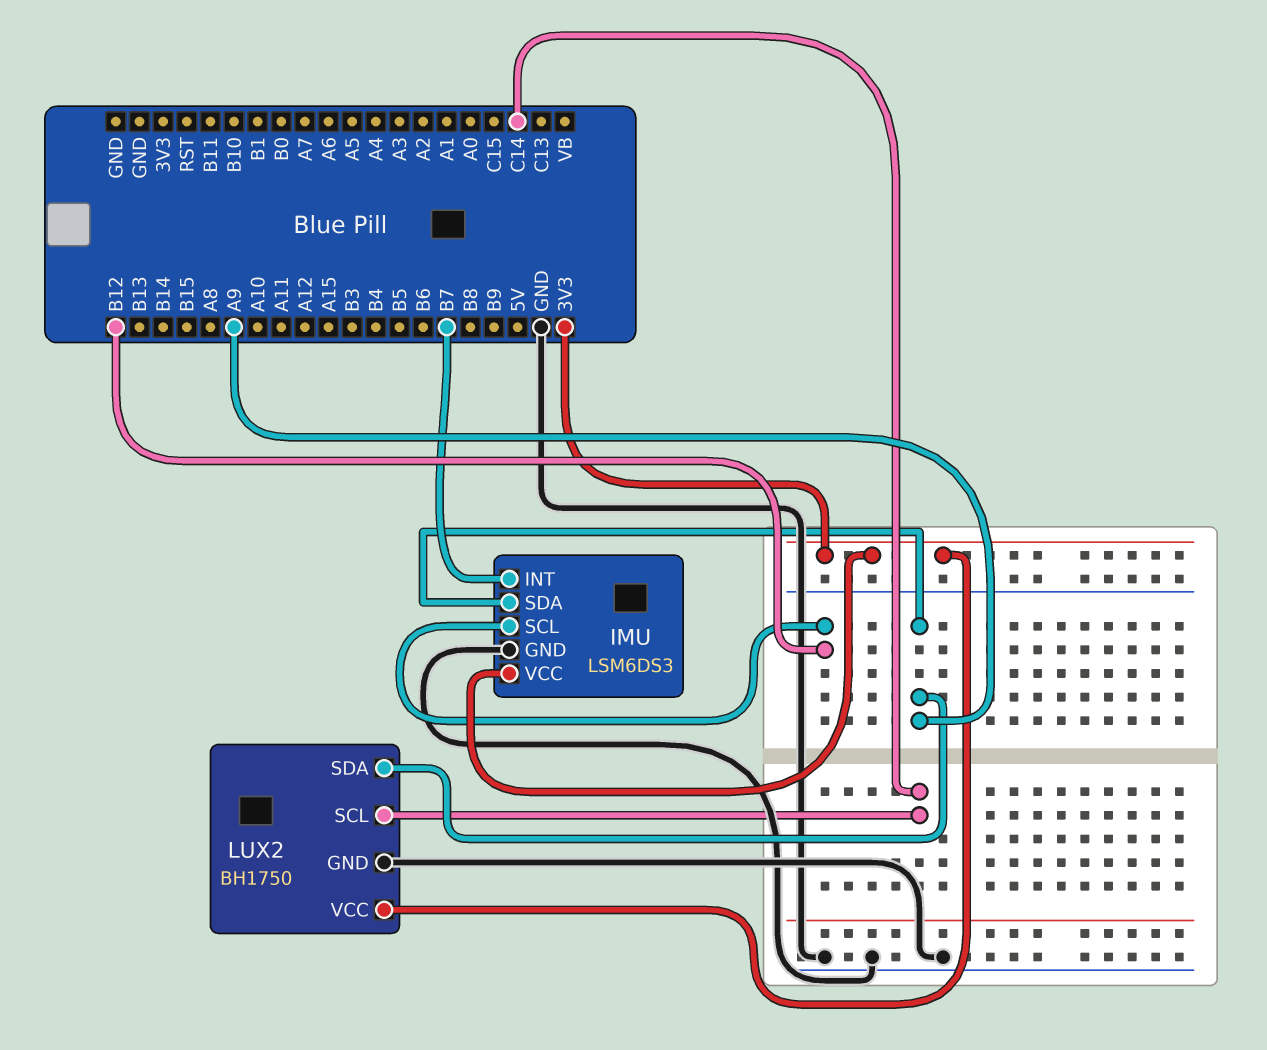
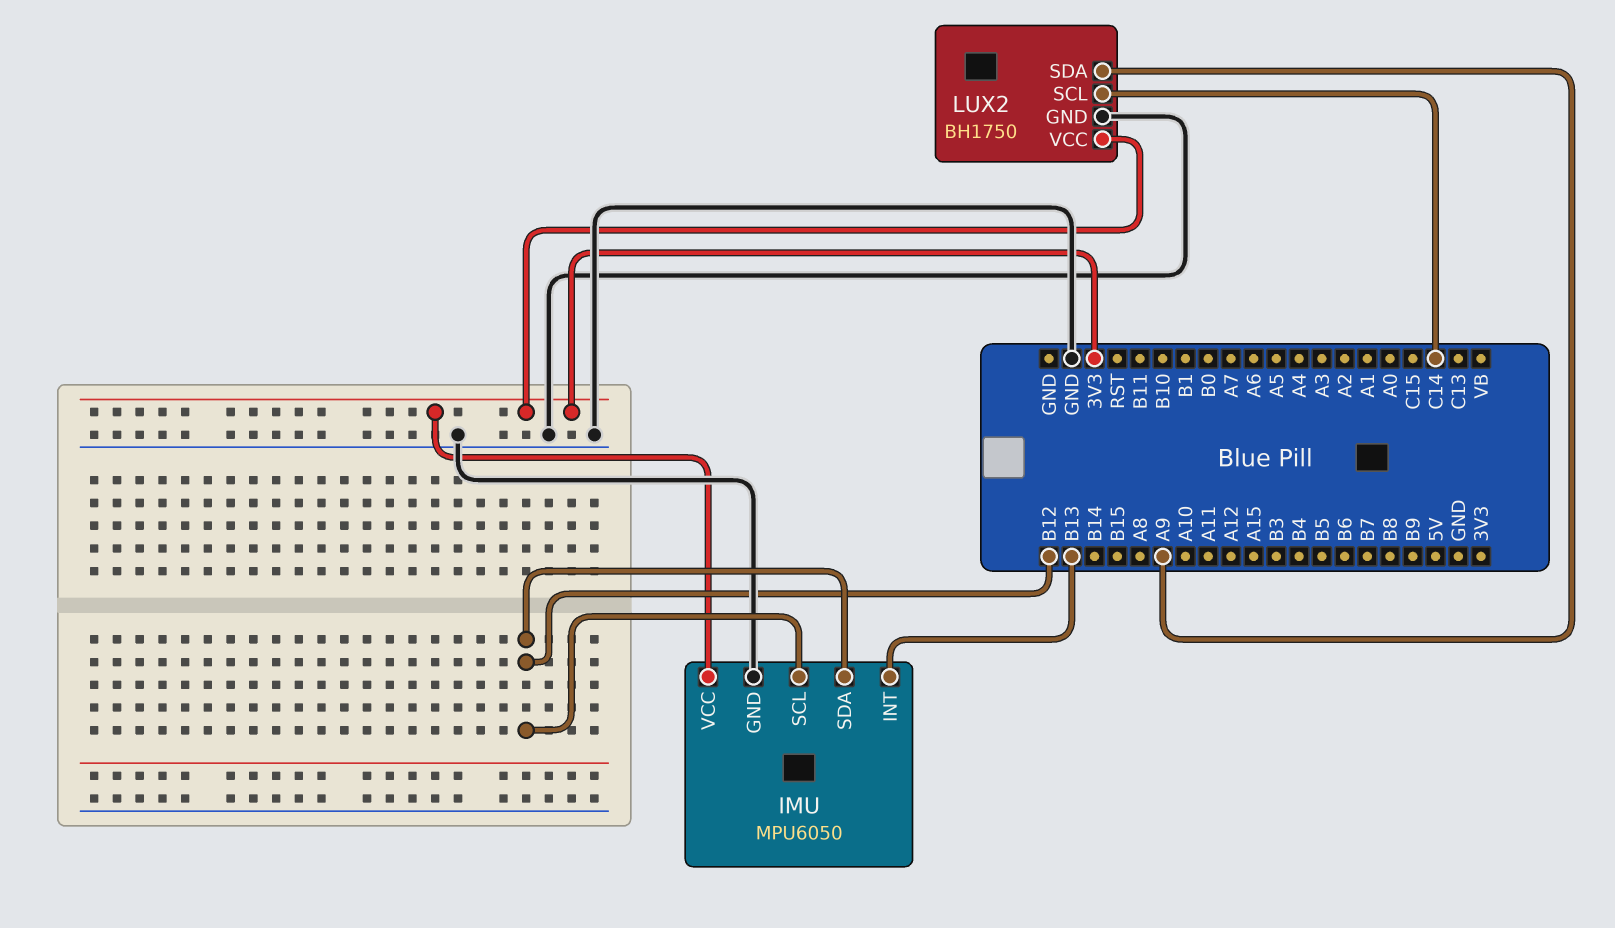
IMU: LSM6DS3 -> MPU6050
IMU pin INT: B7 -> B13
IMU pin SDA: A9 -> B12

